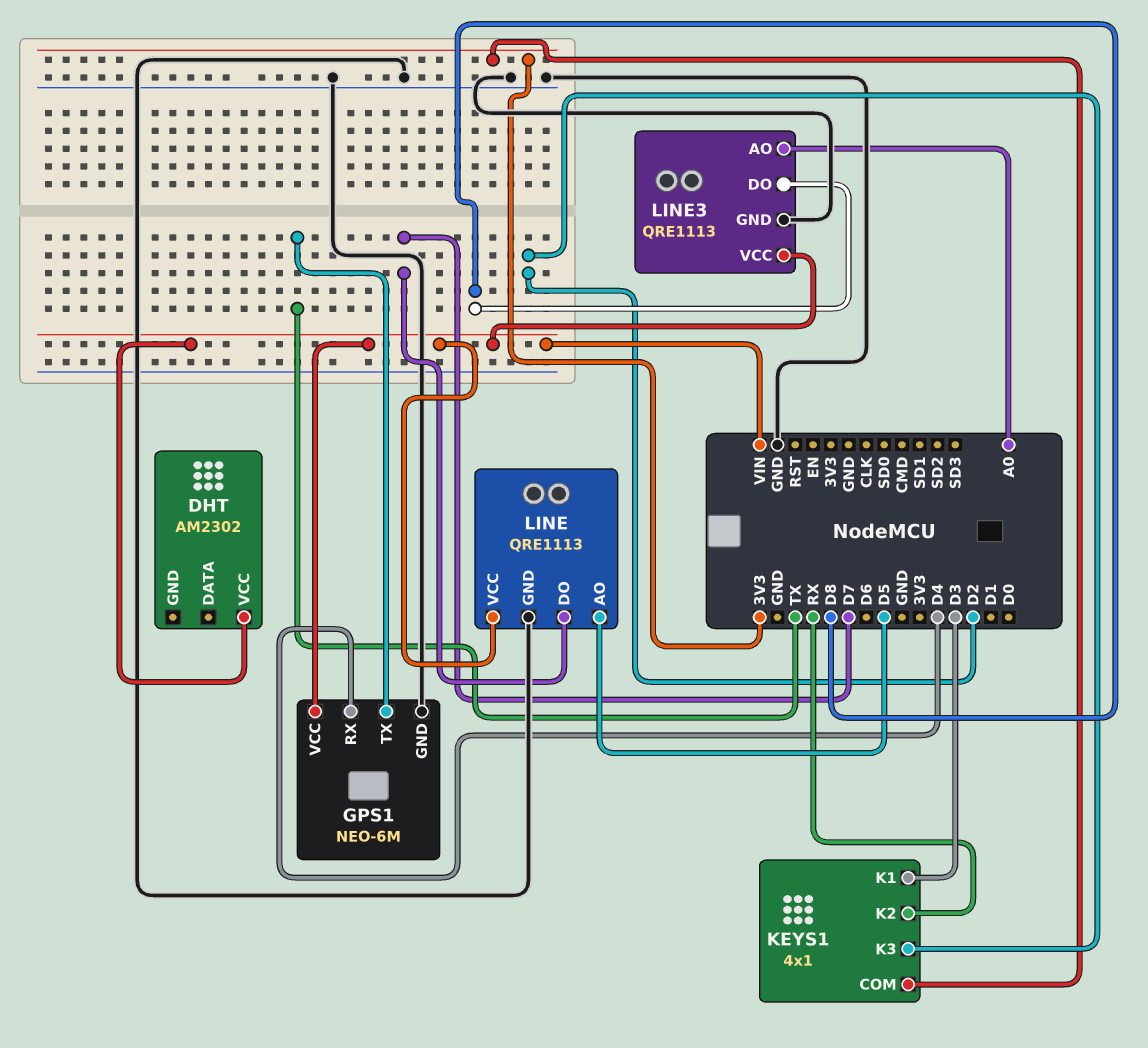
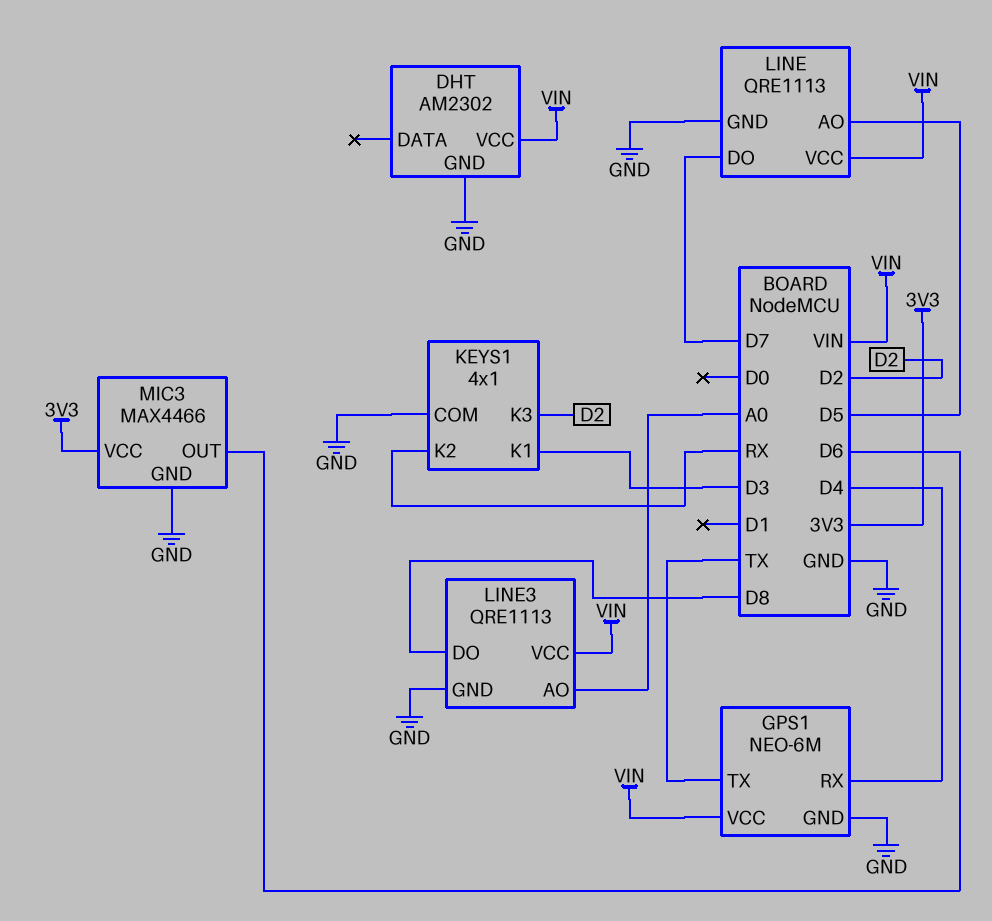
DHT pin GND: none -> GND
KEYS1 pin COM: 3V3 -> GND
MIC3: none -> MAX4466
MIC3 pin GND: none -> GND
MIC3 pin OUT: none -> D6
MIC3 pin VCC: none -> 3V3

